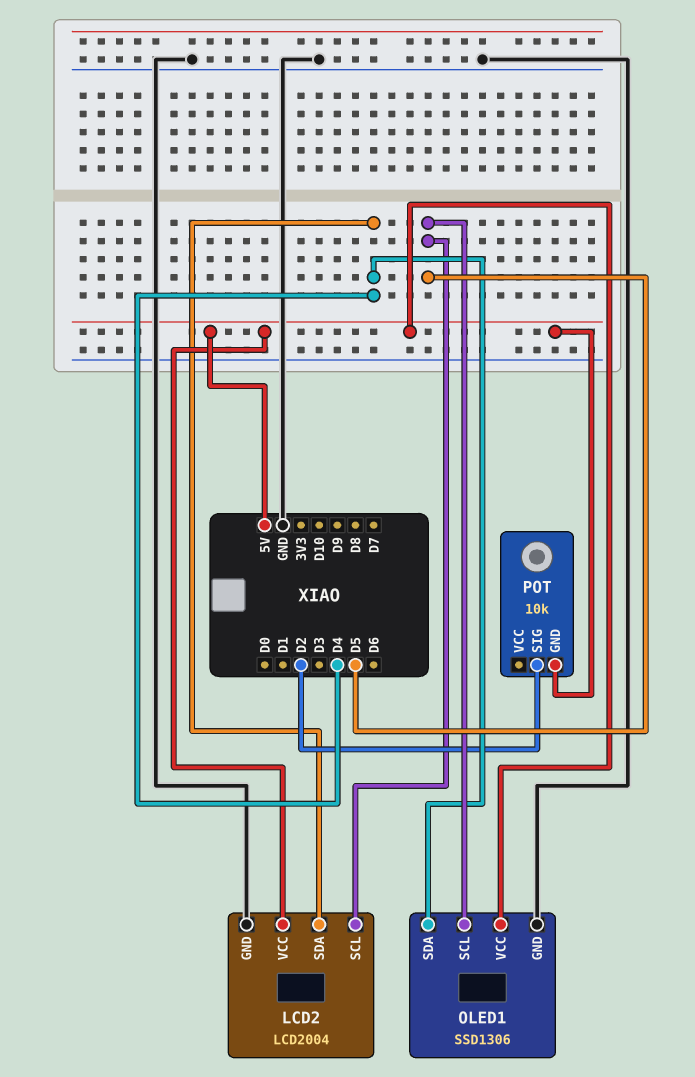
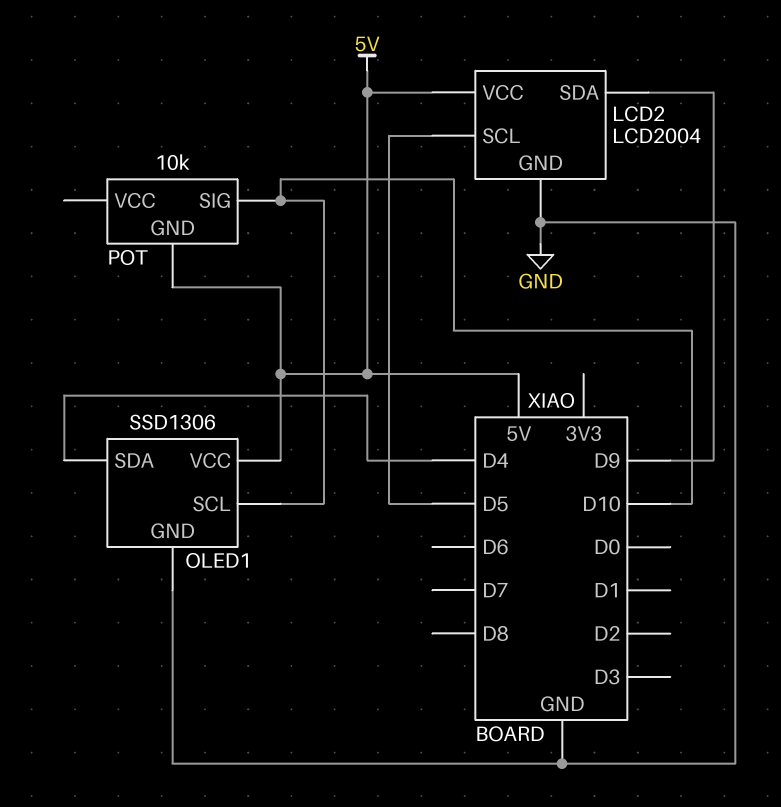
LCD2 pin SDA: D4 -> D9
OLED1 pin SCL: D5 -> D10
POT pin SIG: D2 -> D10

